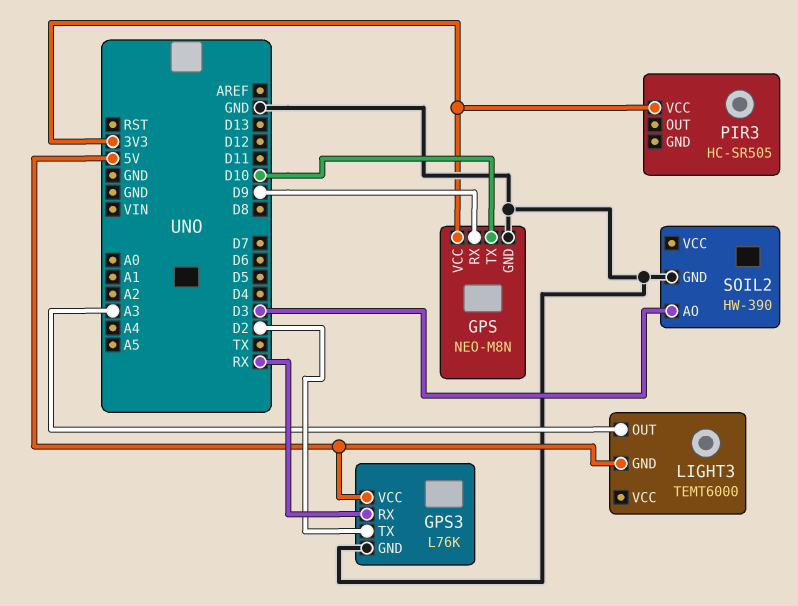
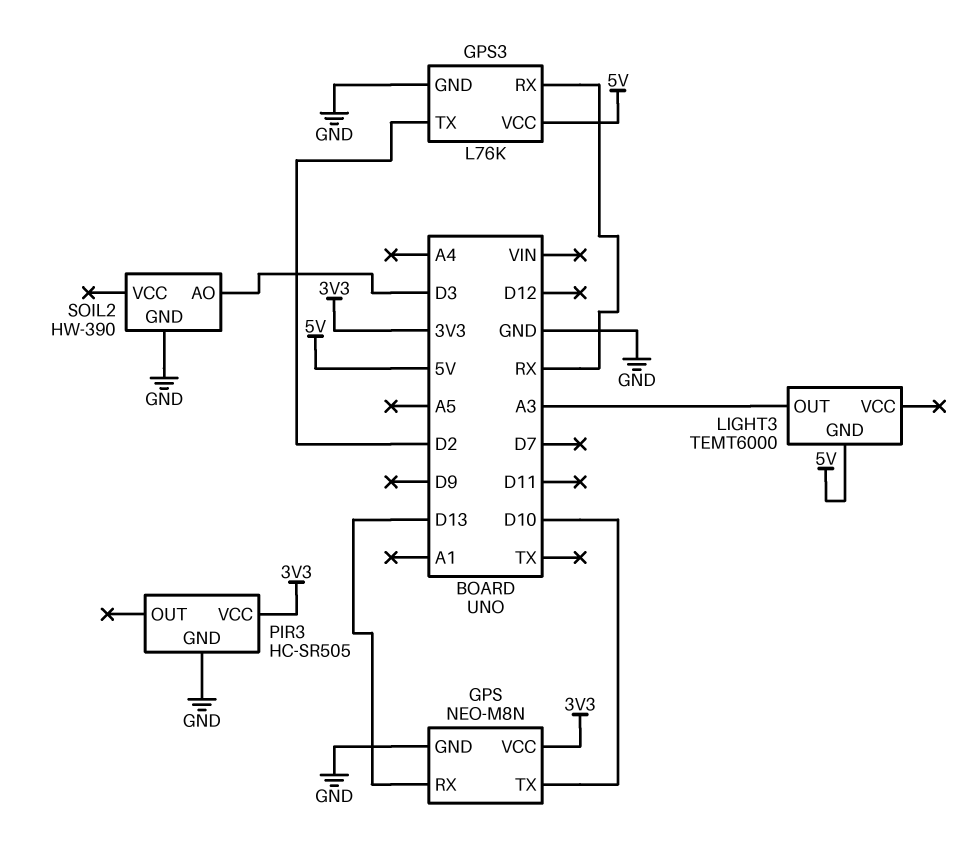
GPS pin RX: D9 -> D13
PIR3 pin GND: none -> GND

